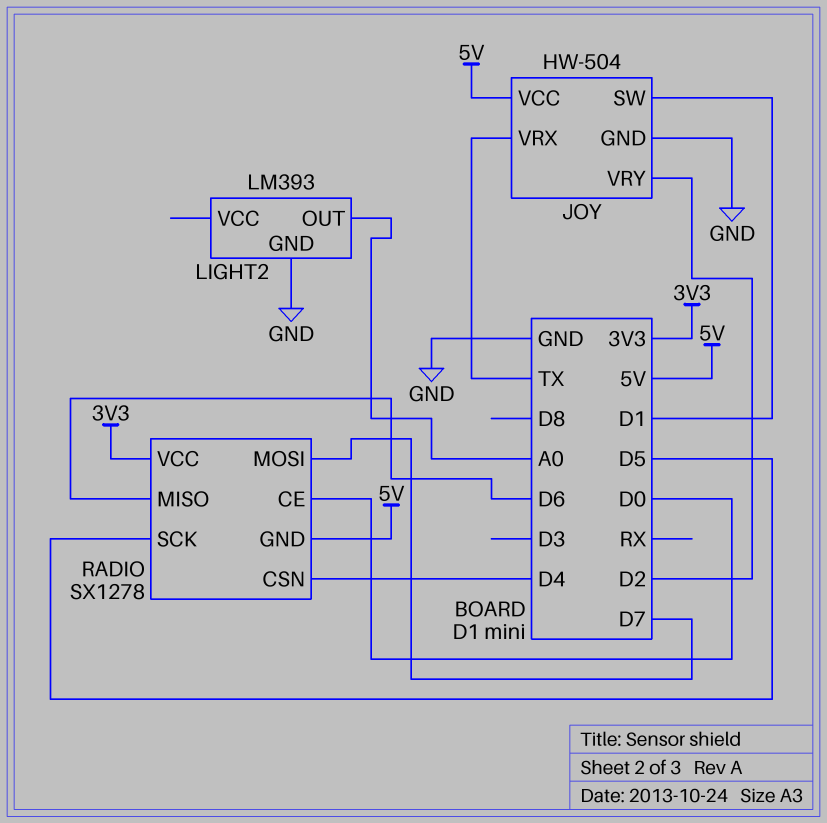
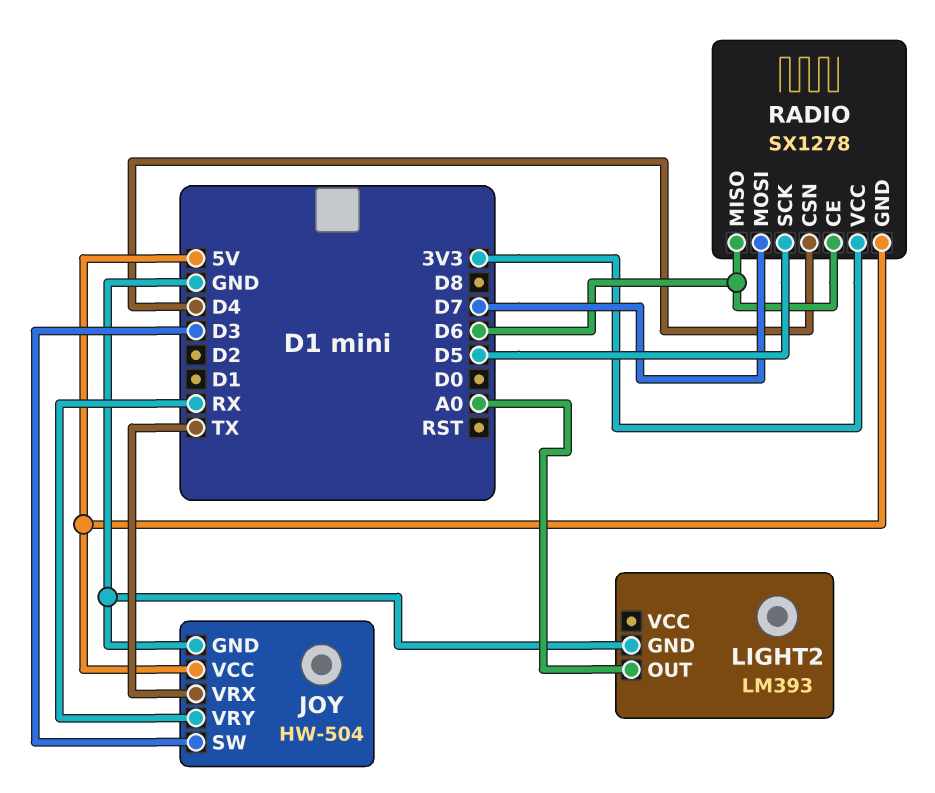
JOY pin SW: D1 -> D3
JOY pin VRY: D2 -> RX
RADIO pin CE: D0 -> D6

